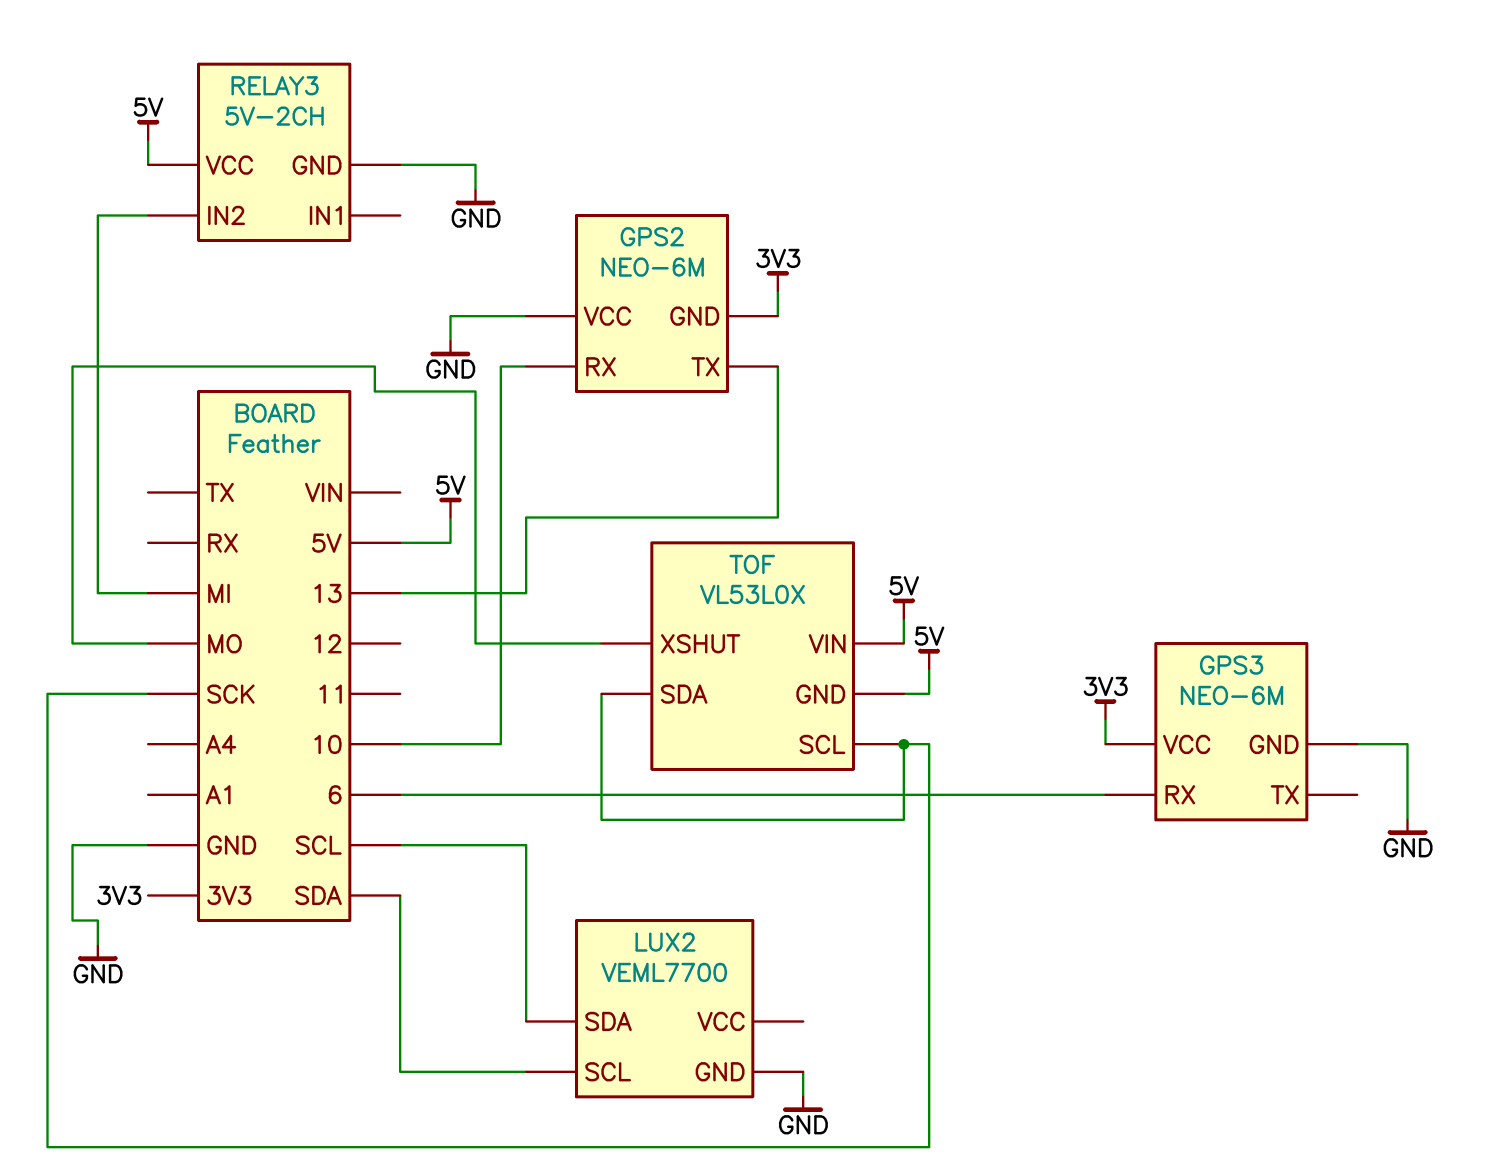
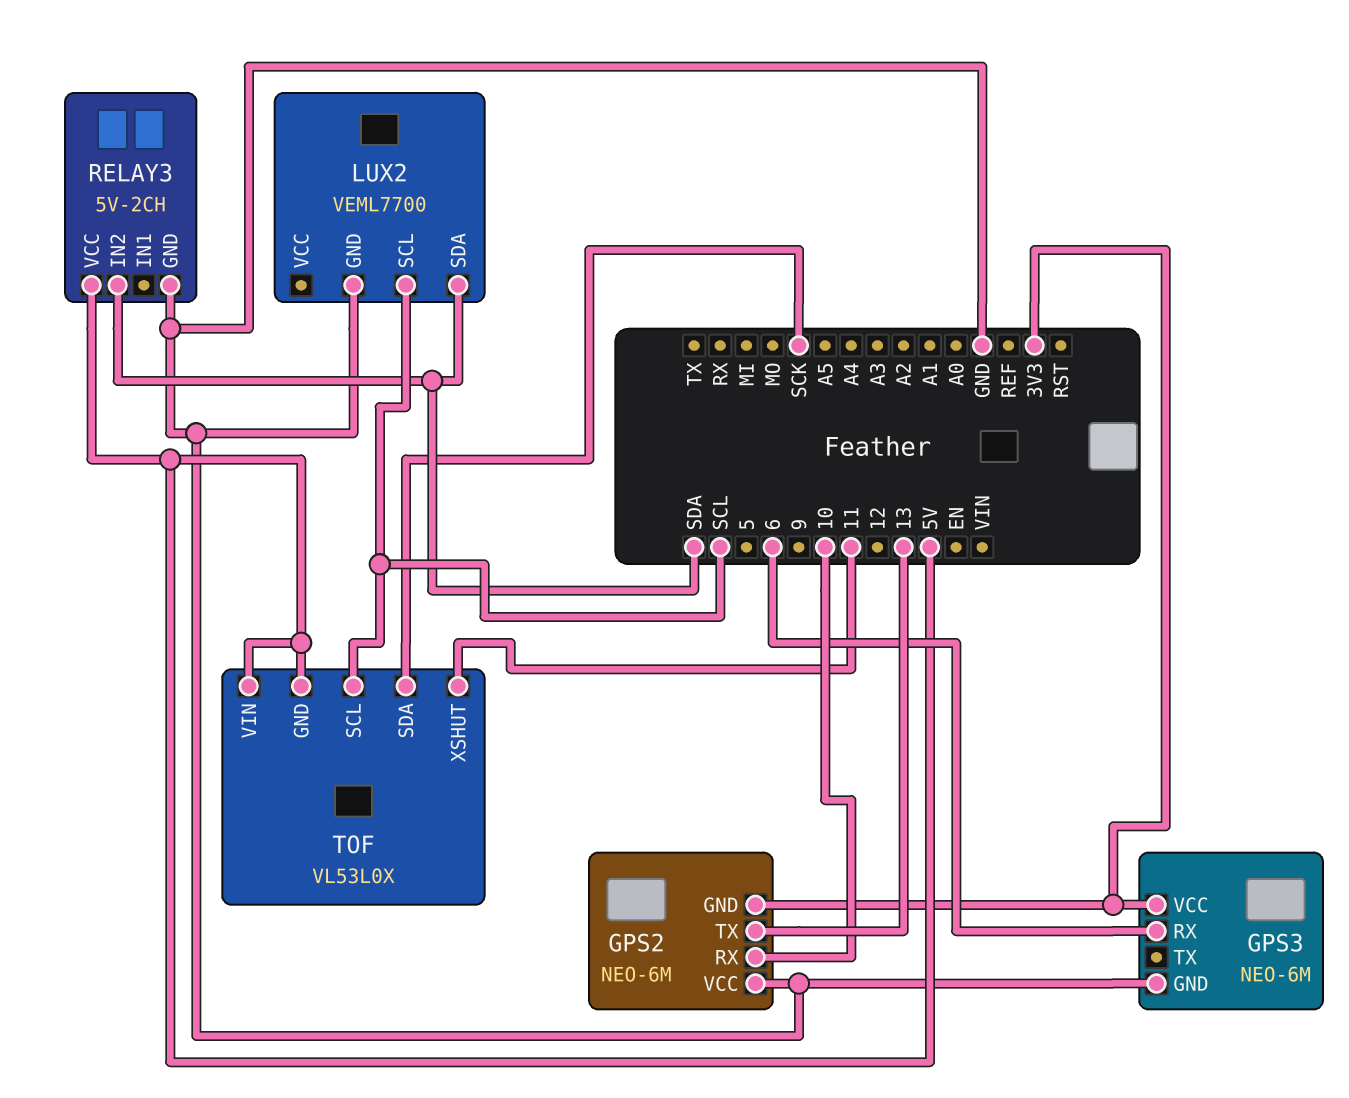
LUX2 pin SCL: SDA -> SCL
LUX2 pin SDA: SCL -> SDA
RELAY3 pin IN2: MI -> SDA
TOF pin SCL: SCK -> SCL
TOF pin XSHUT: MO -> 11

